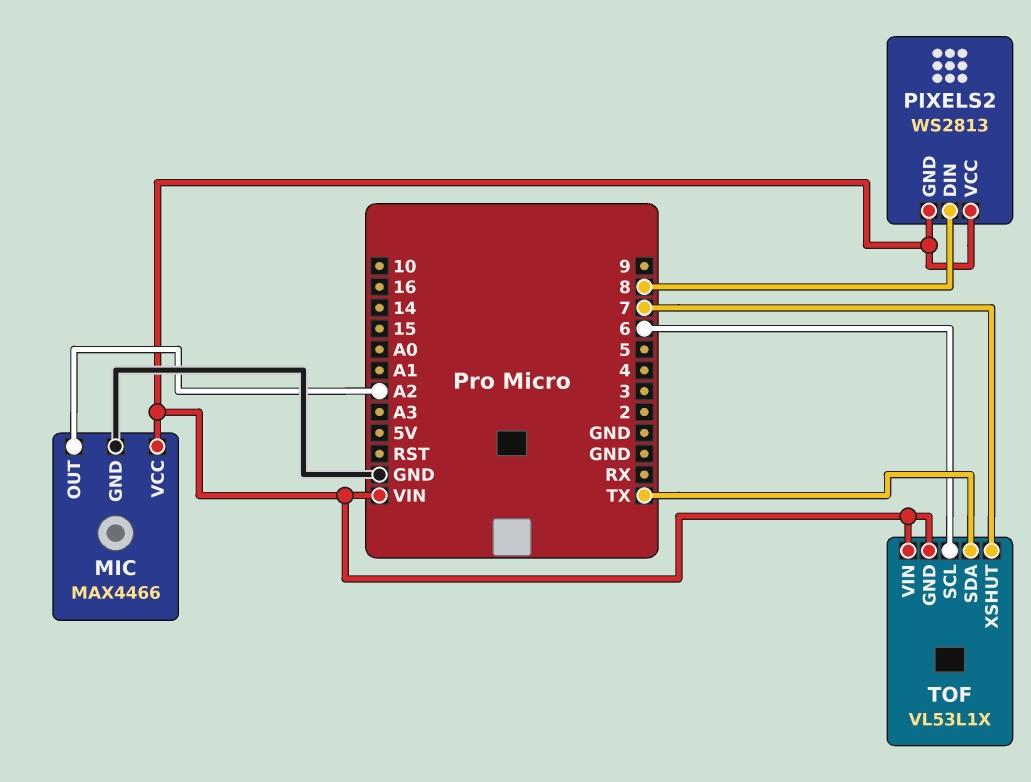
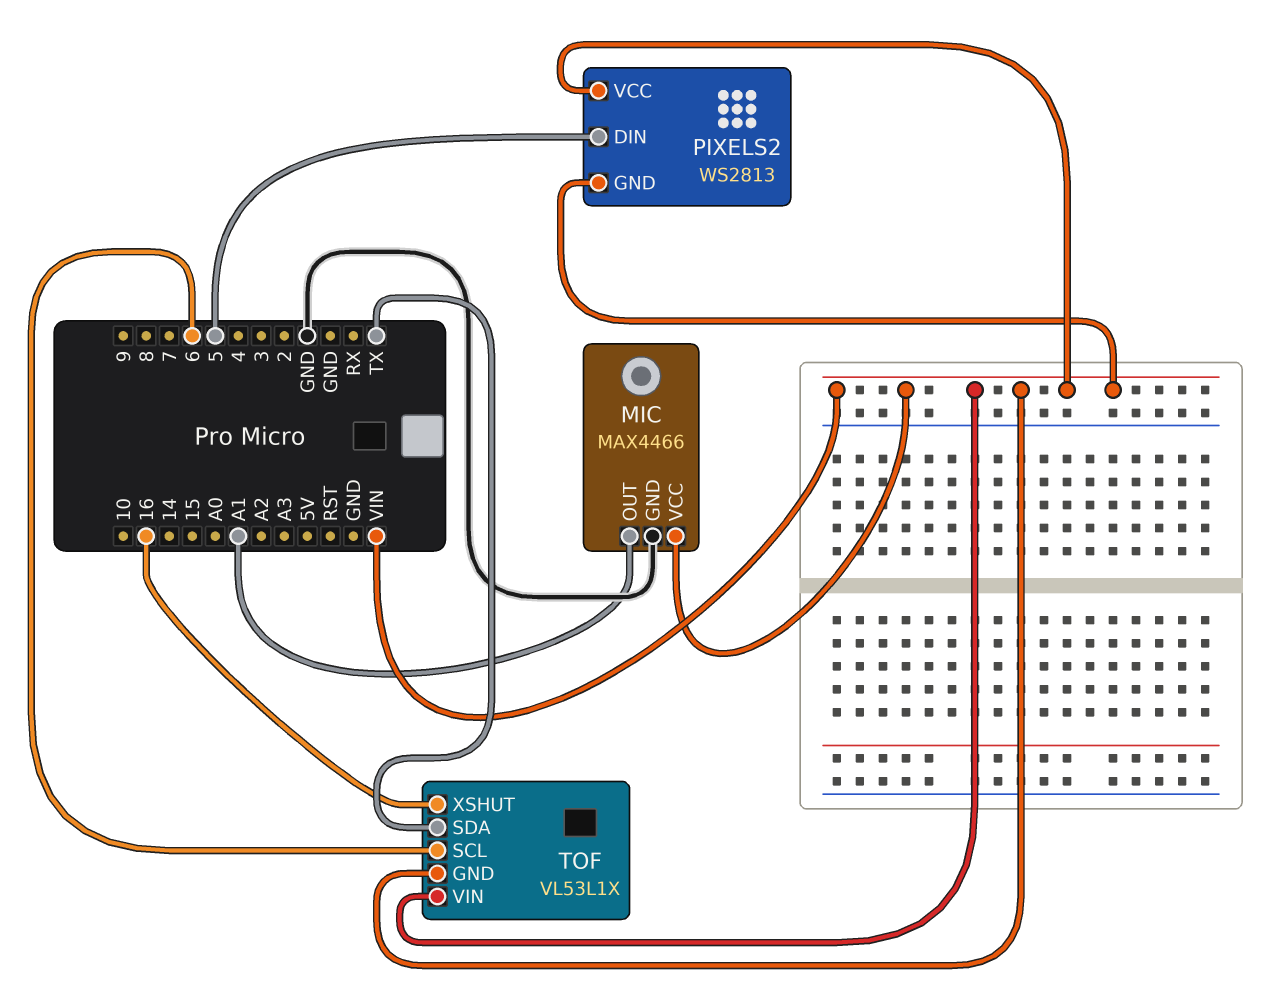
MIC pin OUT: A2 -> A1
PIXELS2 pin DIN: 8 -> 5
TOF pin XSHUT: 7 -> 16

